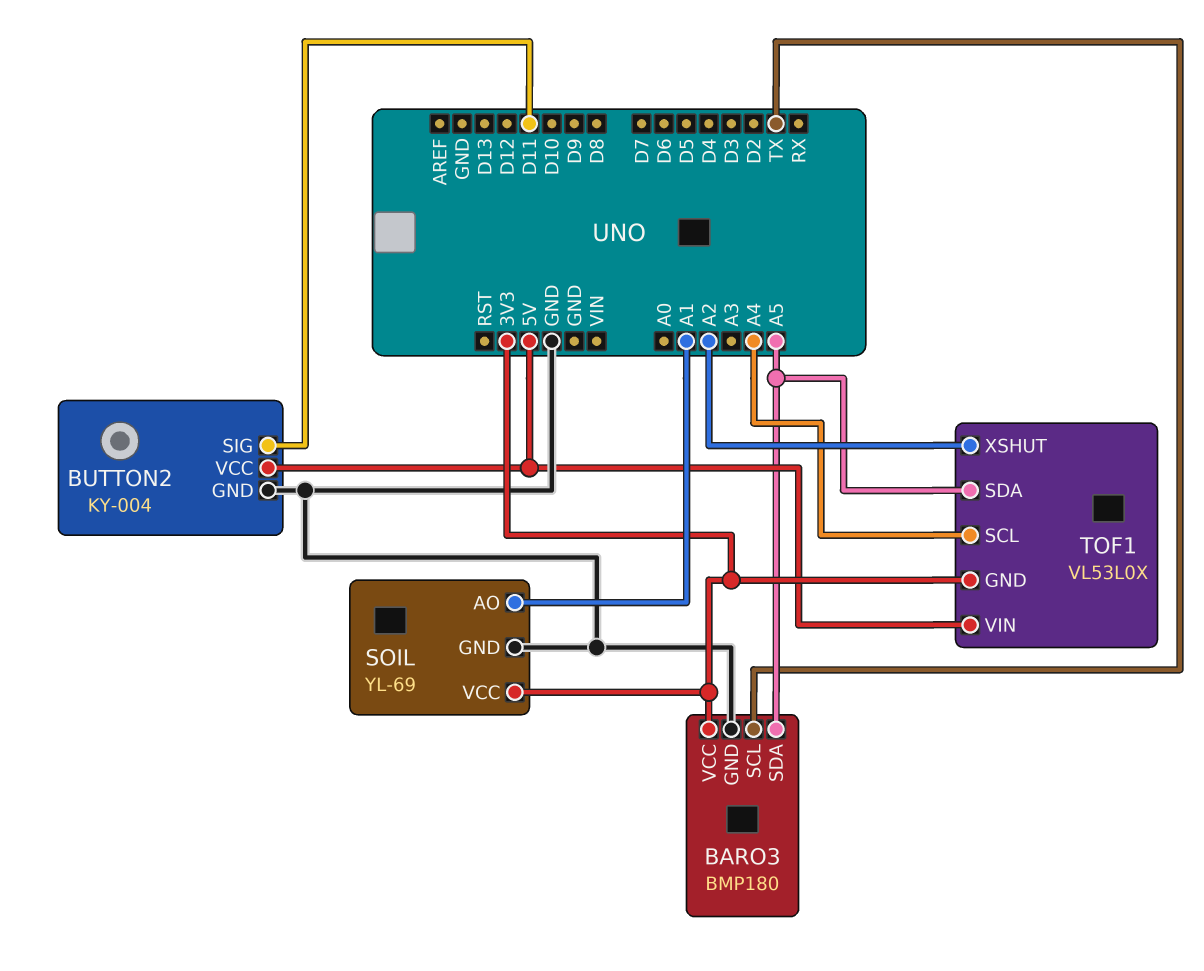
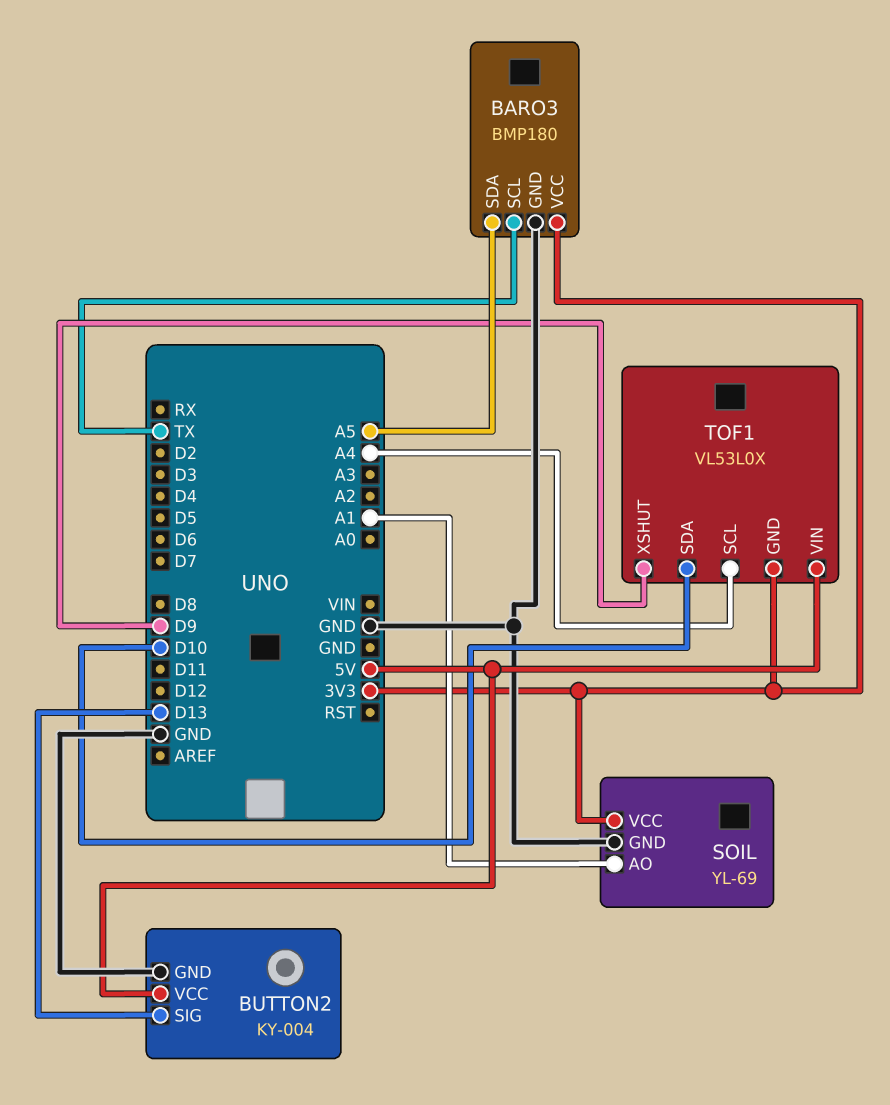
BUTTON2 pin SIG: D11 -> D13
TOF1 pin SDA: A5 -> D10
TOF1 pin XSHUT: A2 -> D9

